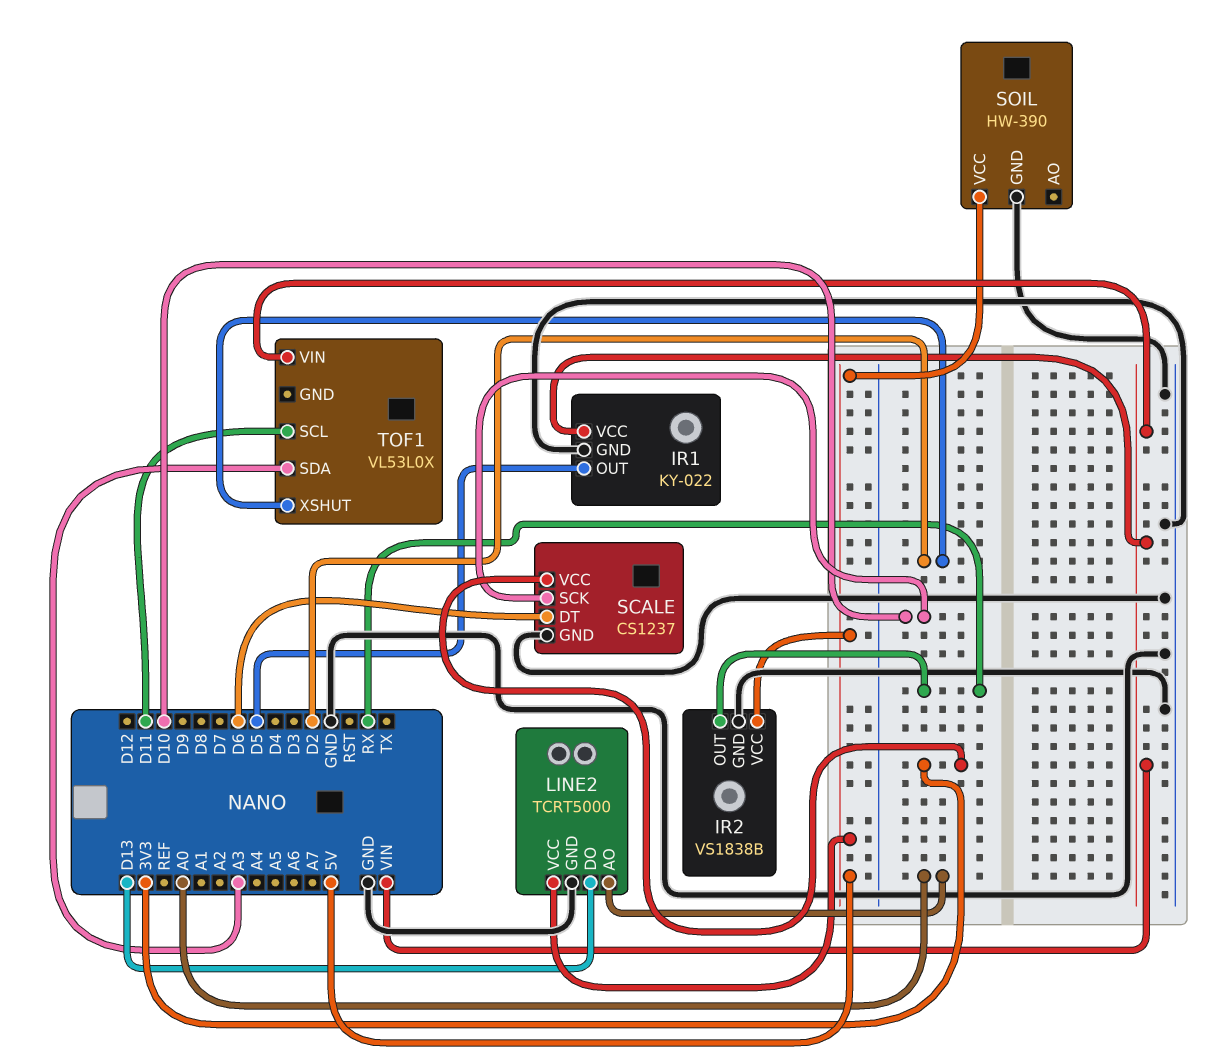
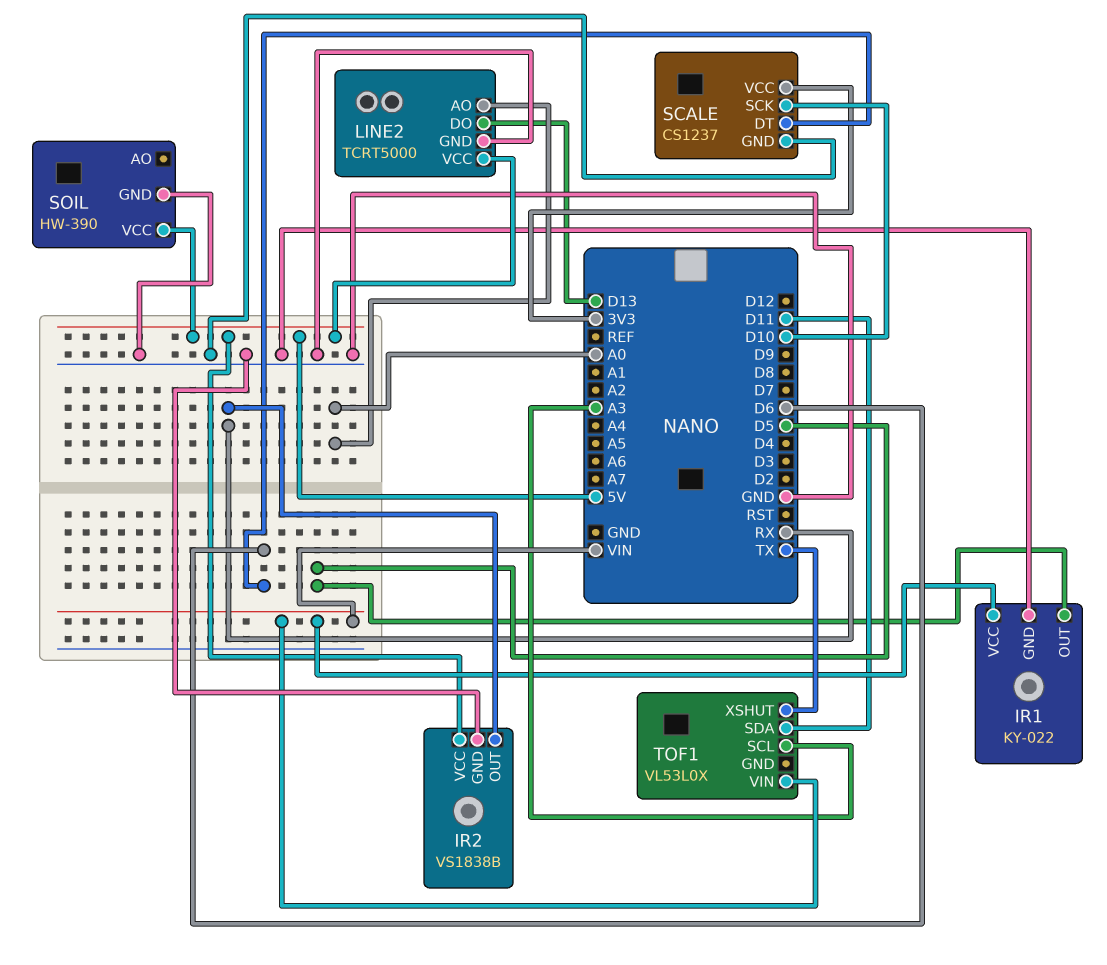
TOF1 pin SCL: D11 -> A3
TOF1 pin SDA: A3 -> D11
TOF1 pin XSHUT: D2 -> TX

